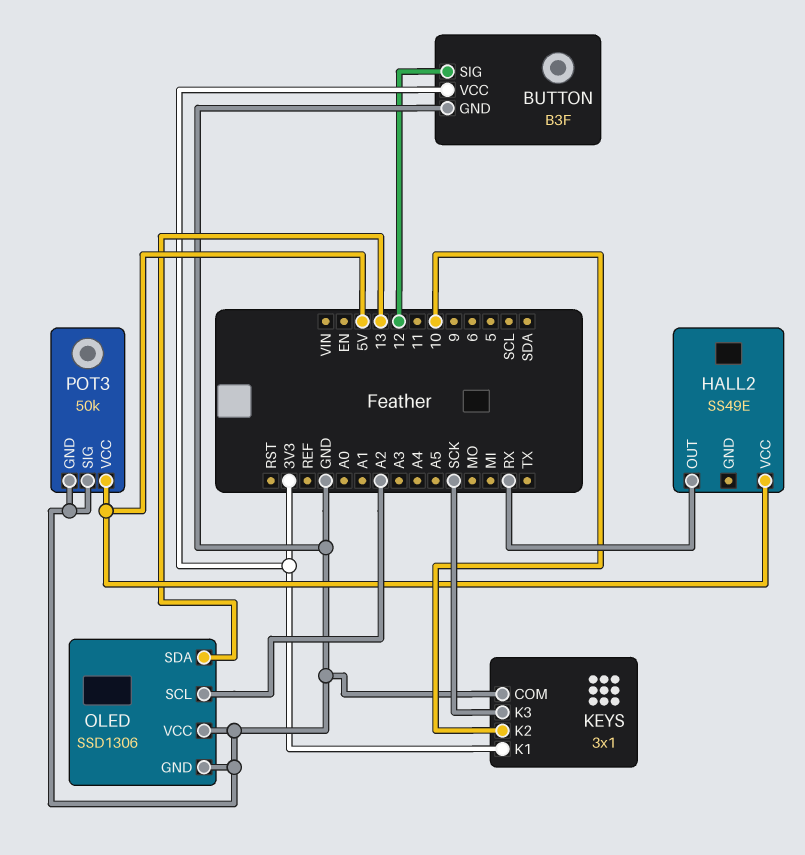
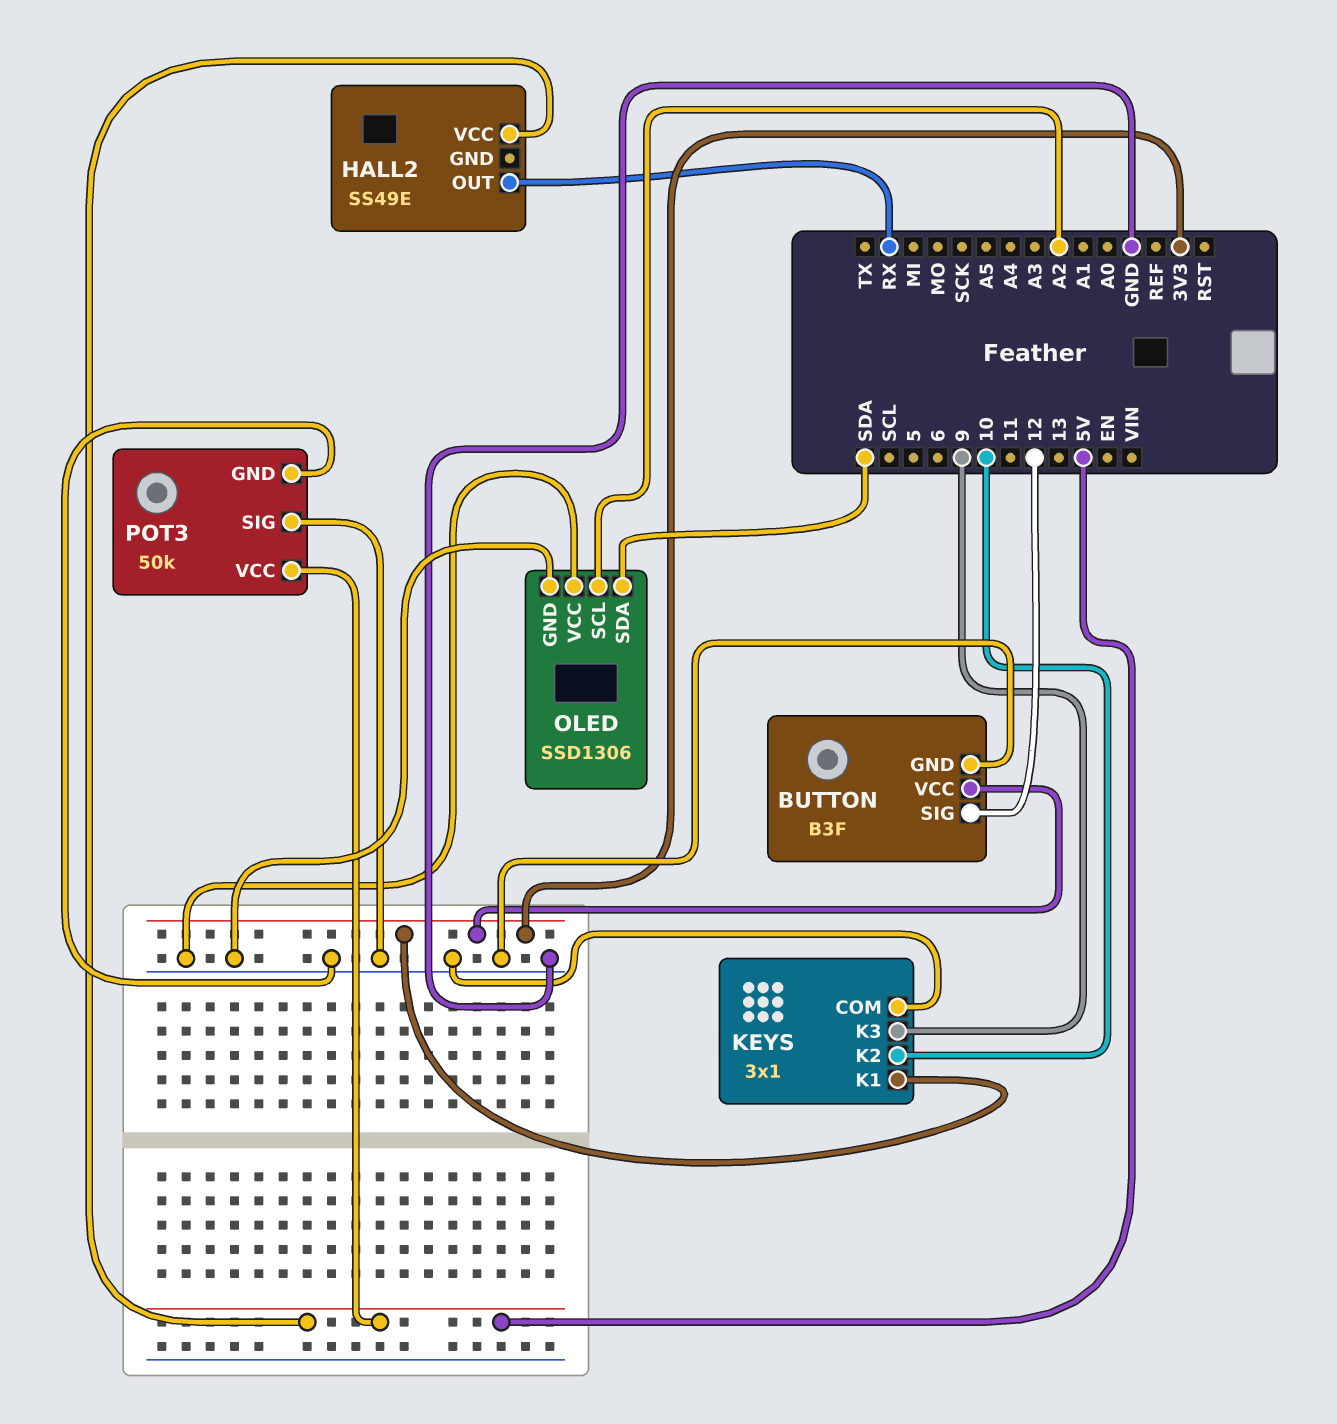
KEYS pin K3: SCK -> 9
OLED pin SDA: 13 -> SDA

